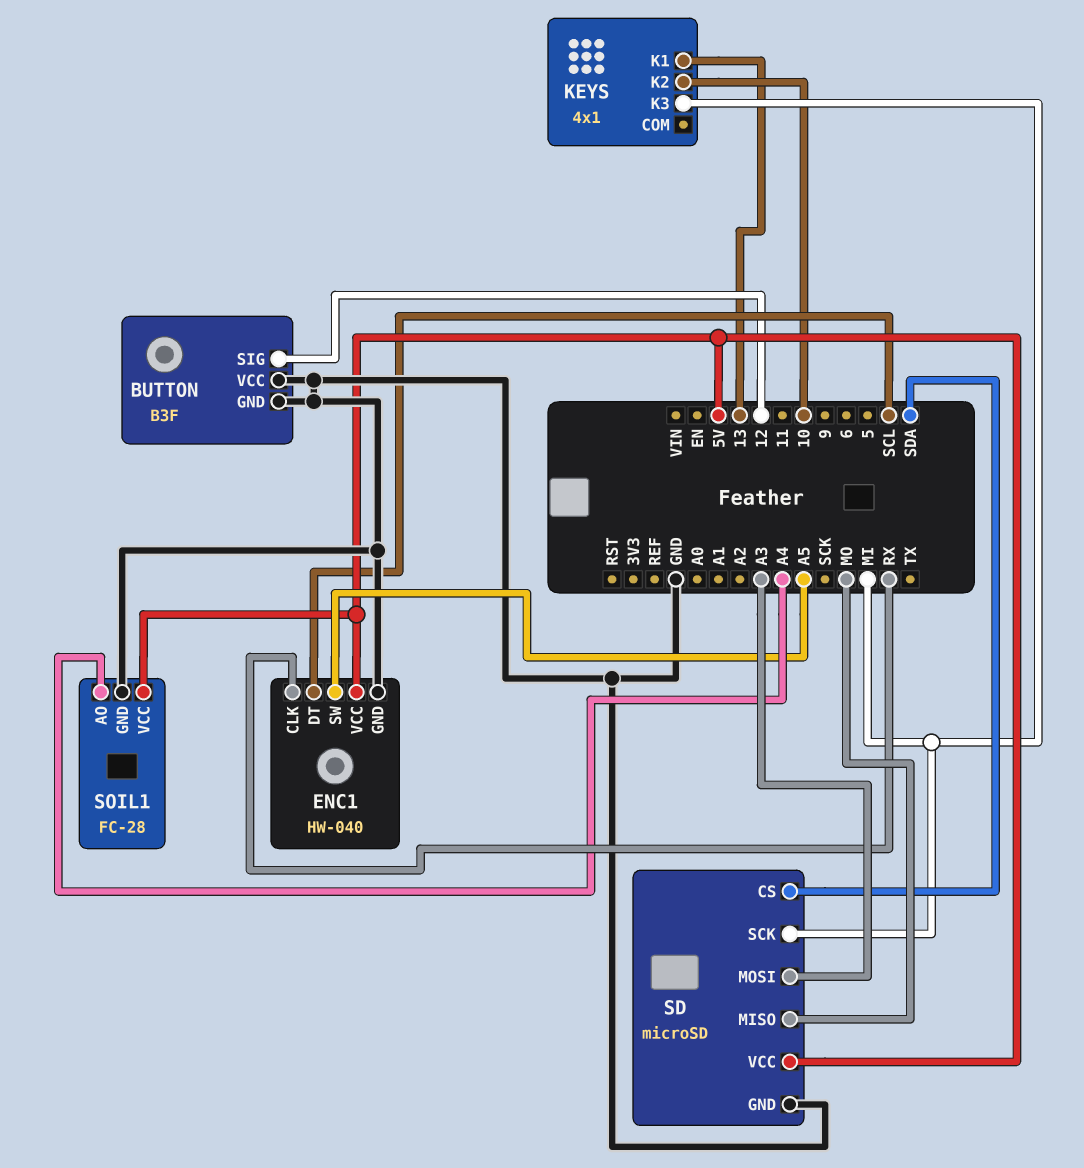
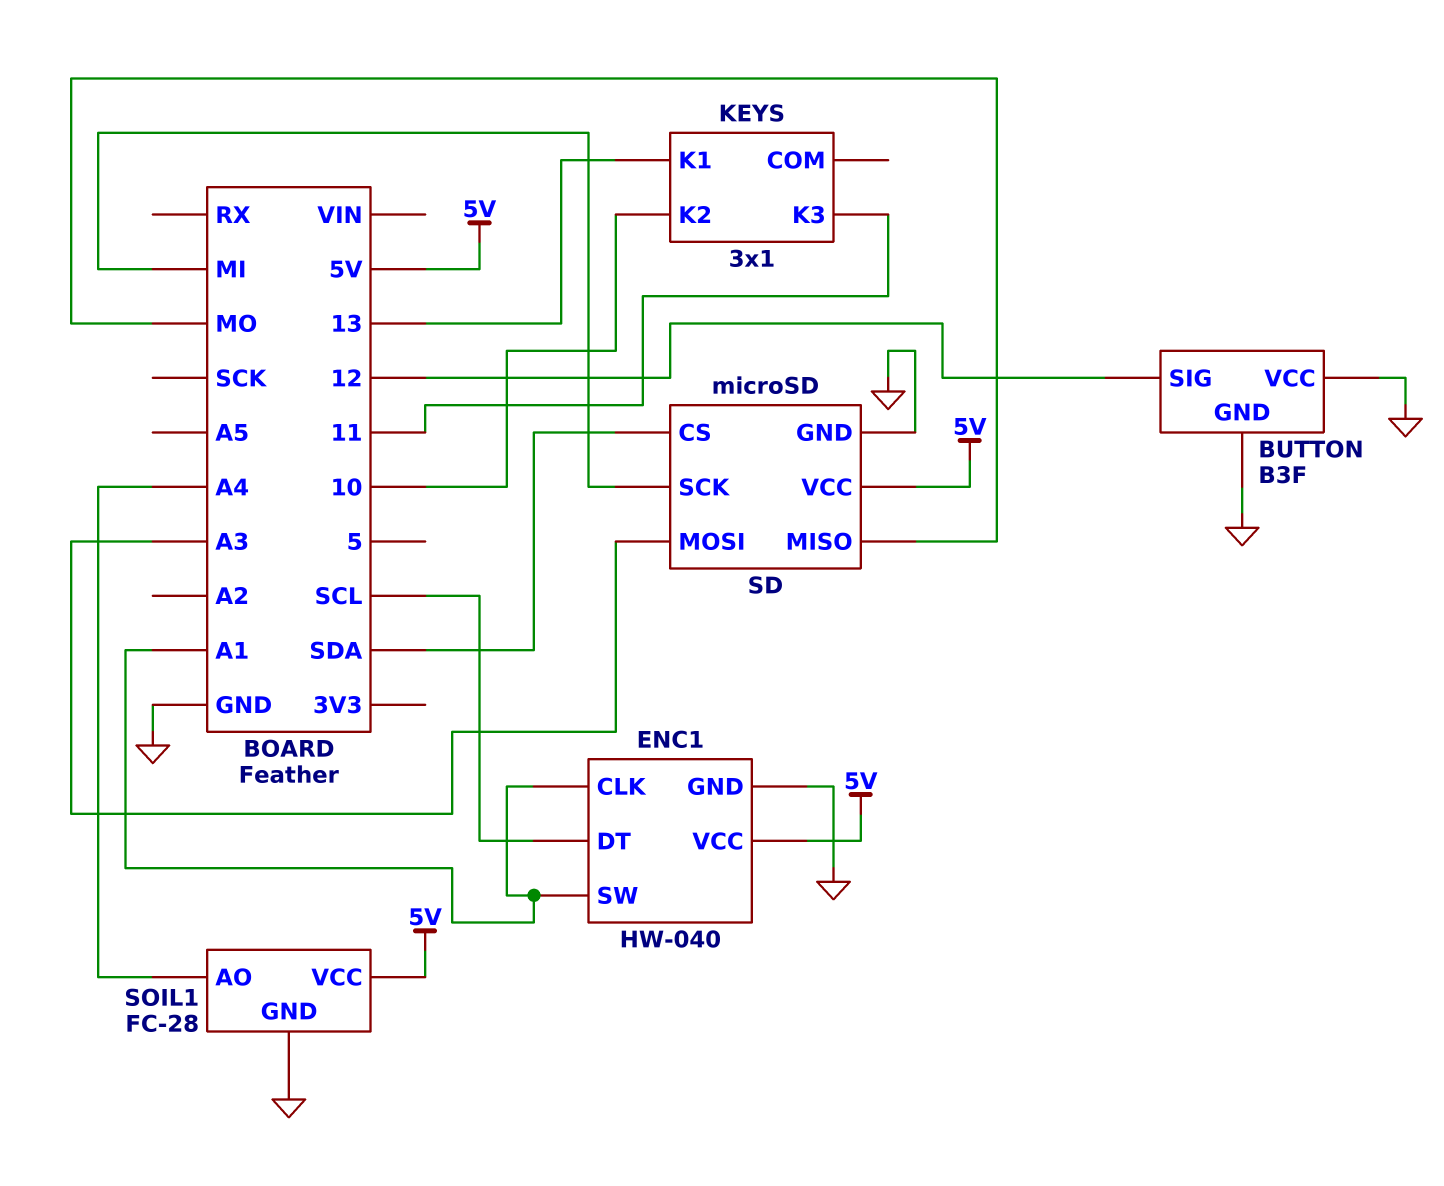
ENC1 pin CLK: RX -> A1
ENC1 pin SW: A5 -> A1
KEYS: 4x1 -> 3x1
KEYS pin K3: MI -> 11

